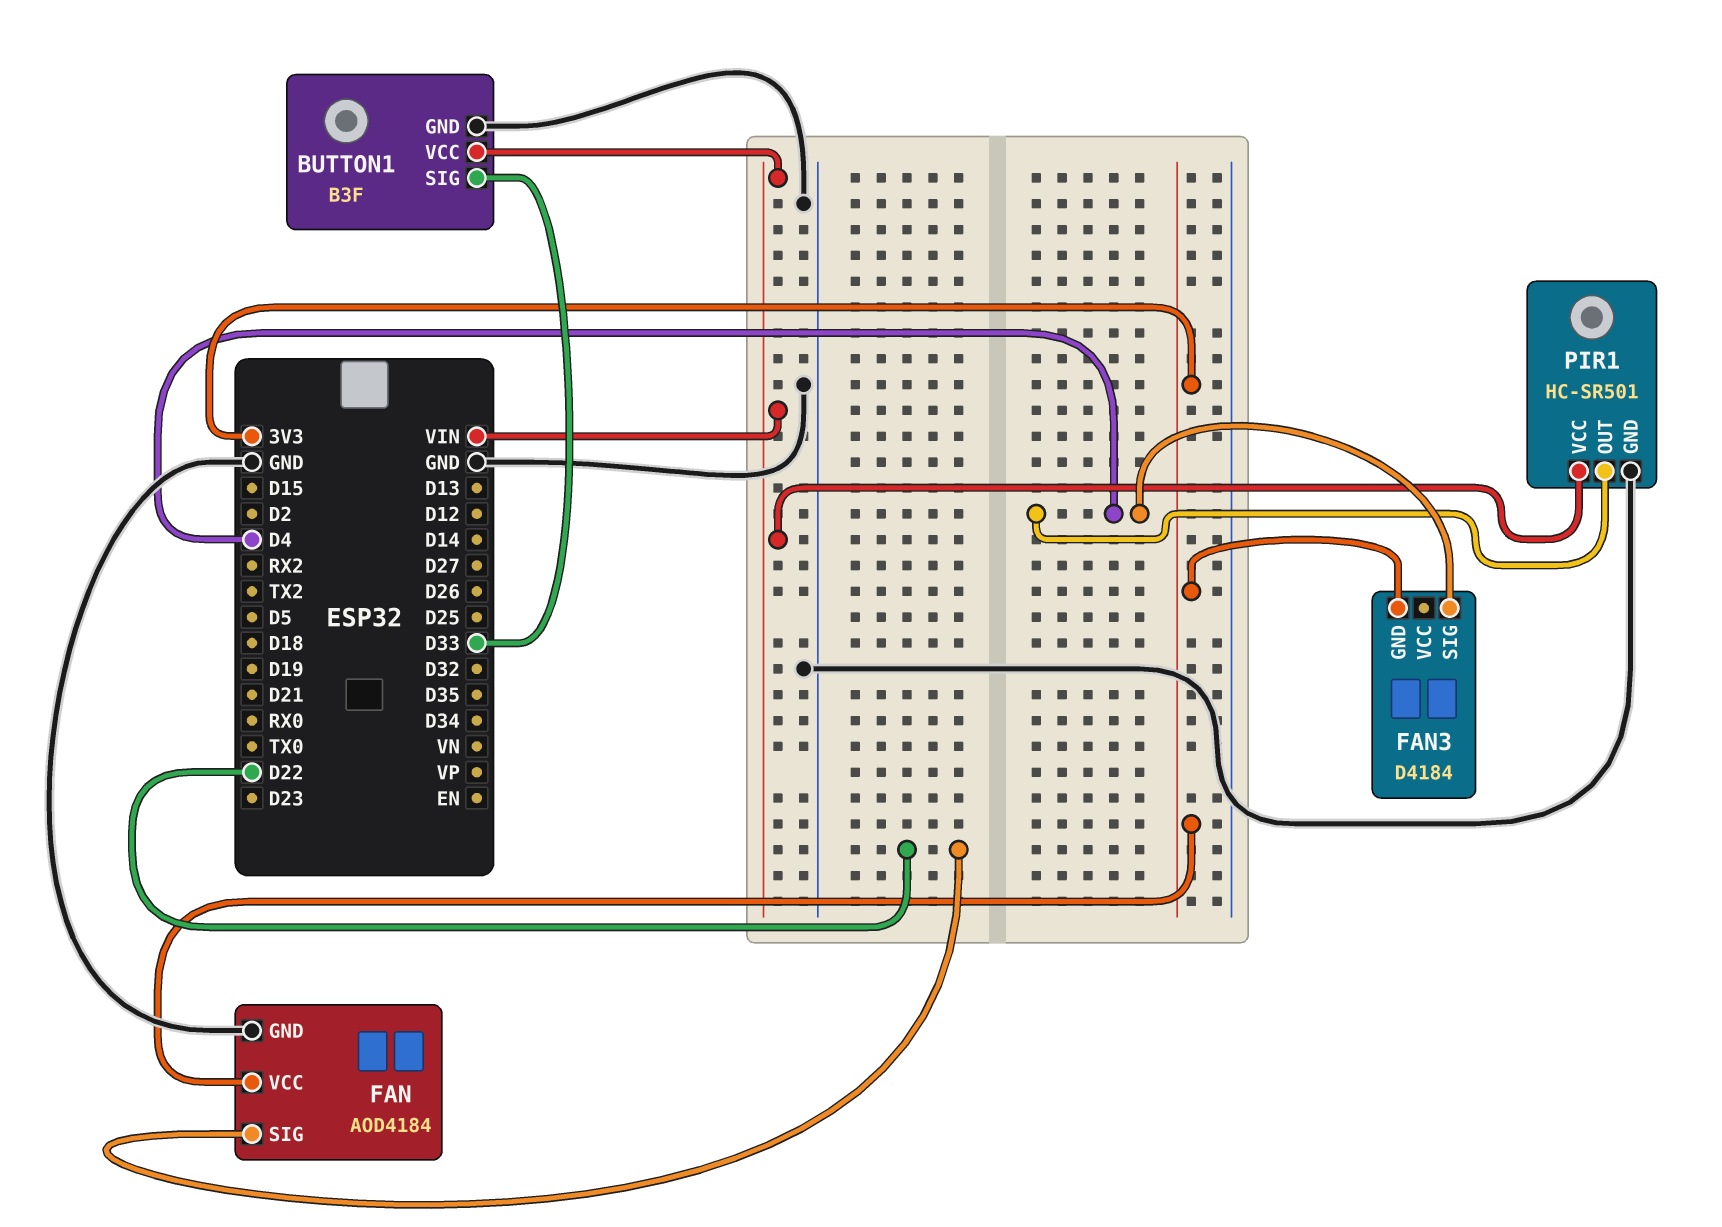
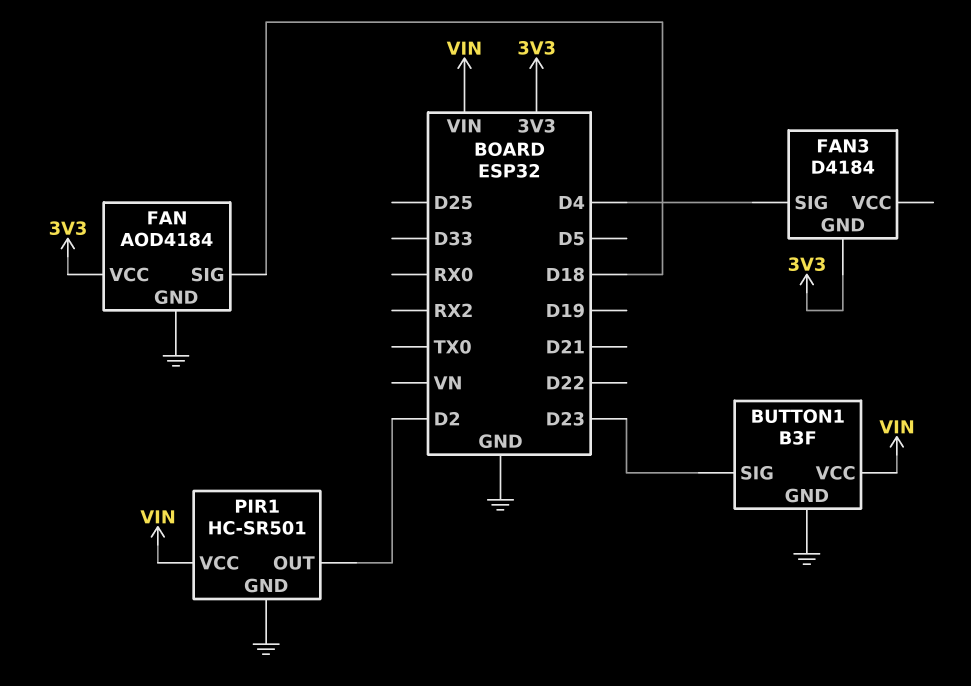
BUTTON1 pin SIG: D33 -> D23
FAN pin SIG: D22 -> D18
PIR1 pin OUT: D4 -> D2

